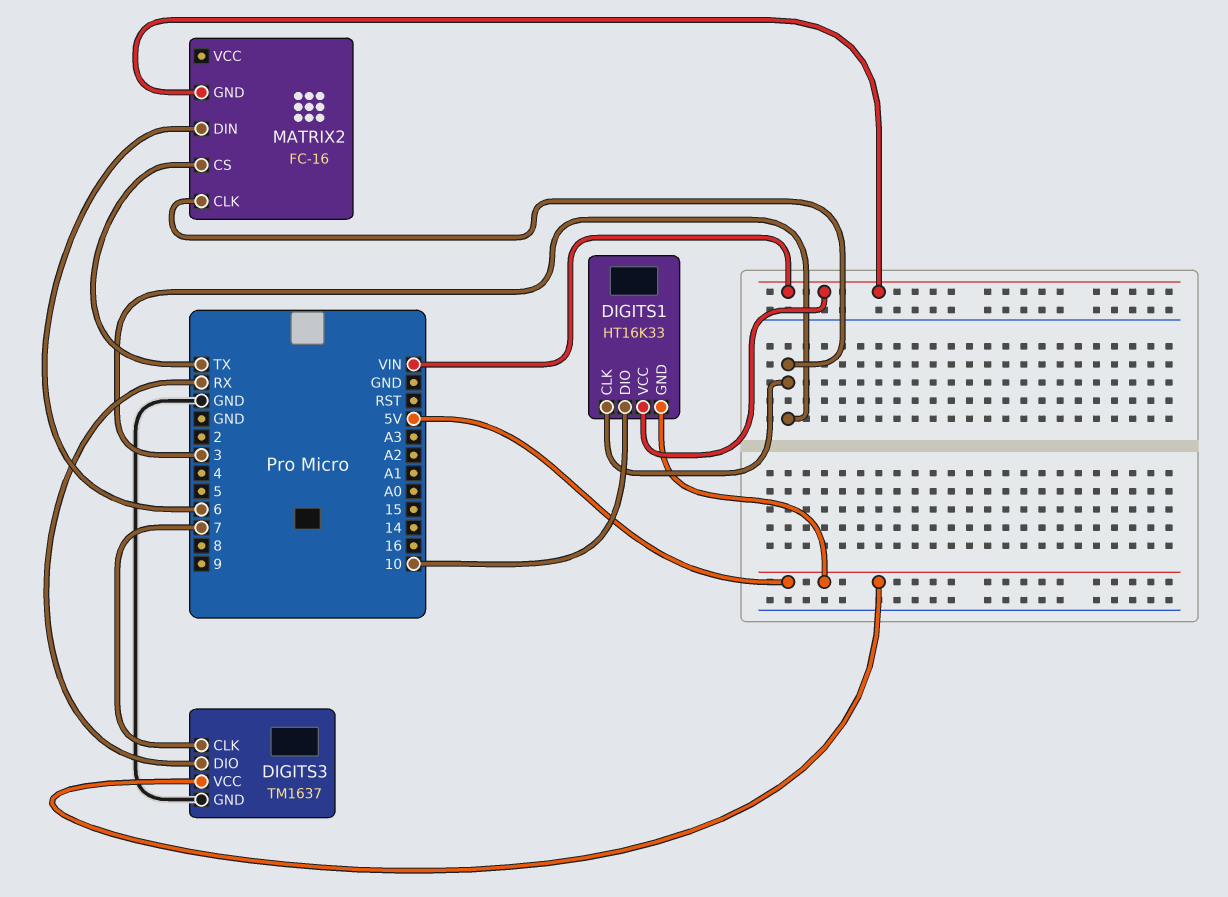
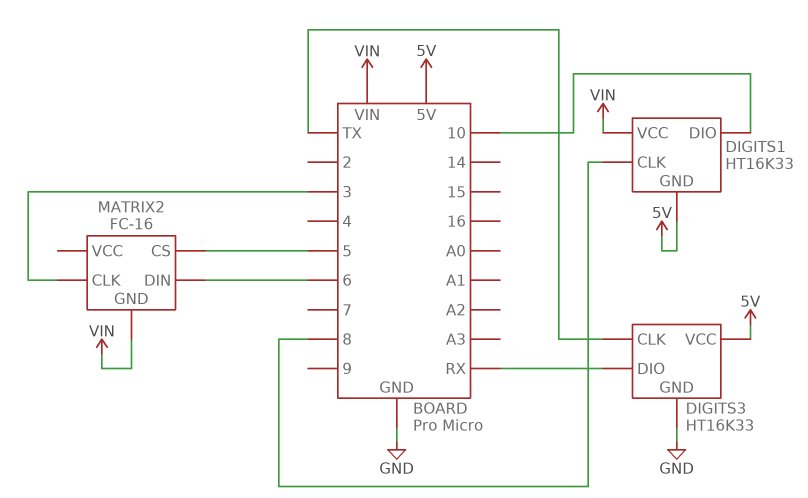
DIGITS1 pin CLK: 3 -> 8
DIGITS3: TM1637 -> HT16K33
DIGITS3 pin CLK: 7 -> TX
MATRIX2 pin CS: TX -> 5

